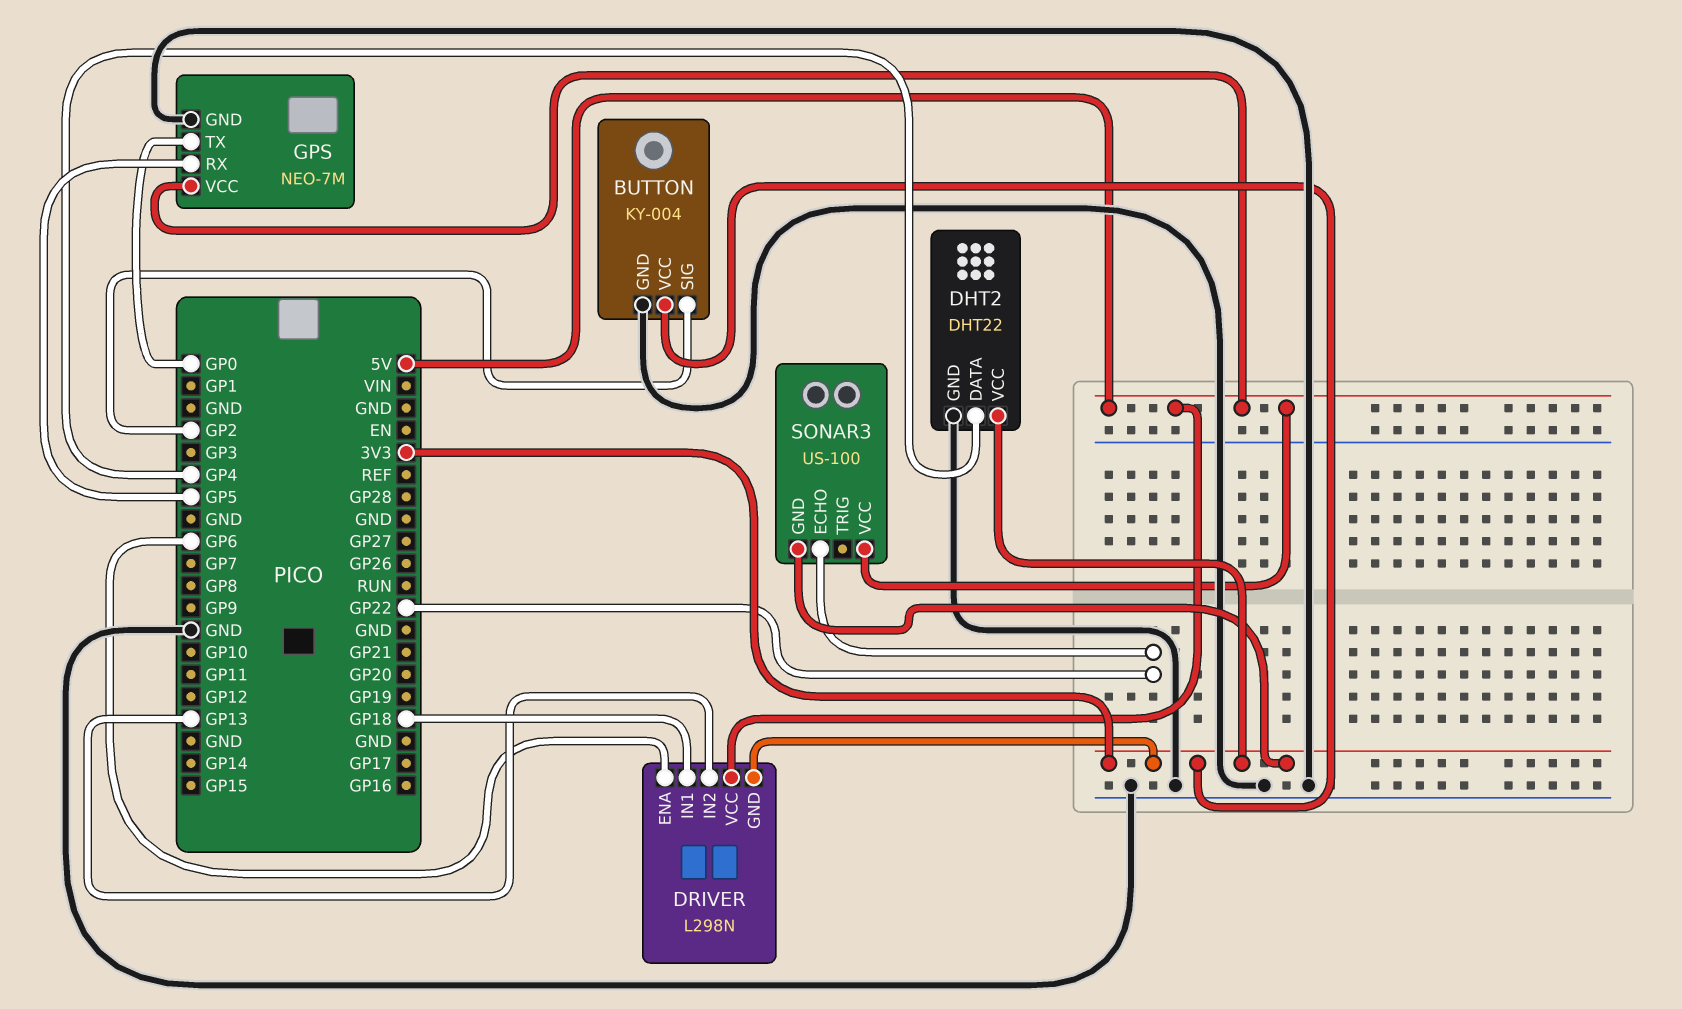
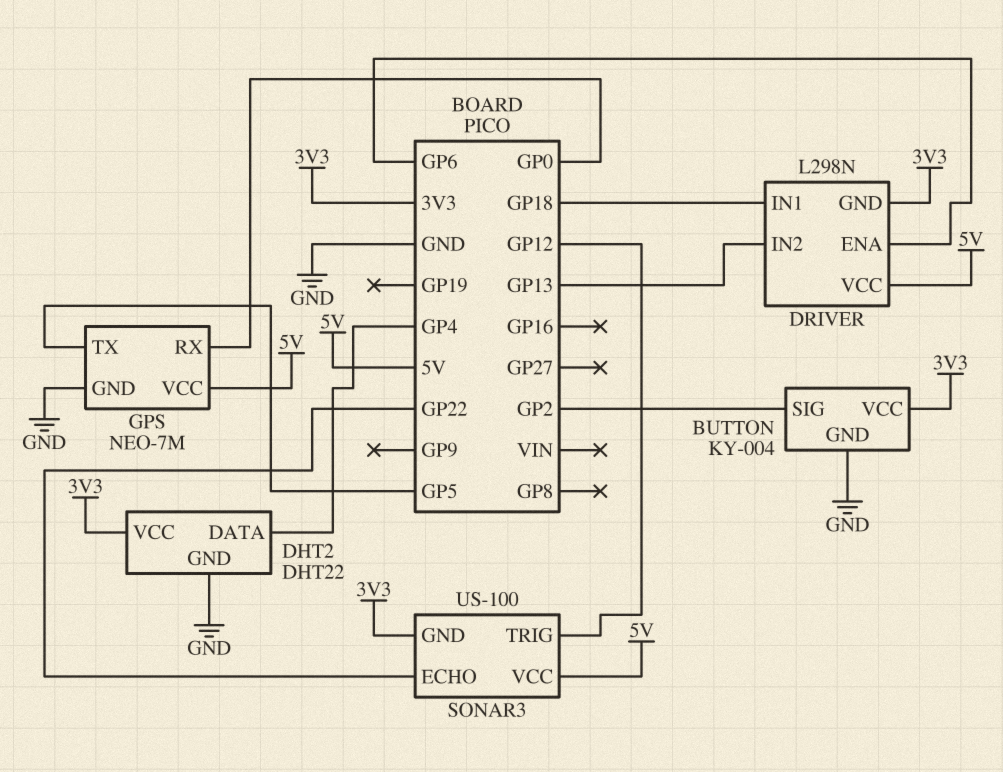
GPS pin RX: GP5 -> GP0
GPS pin TX: GP0 -> GP5
SONAR3 pin TRIG: none -> GP12

